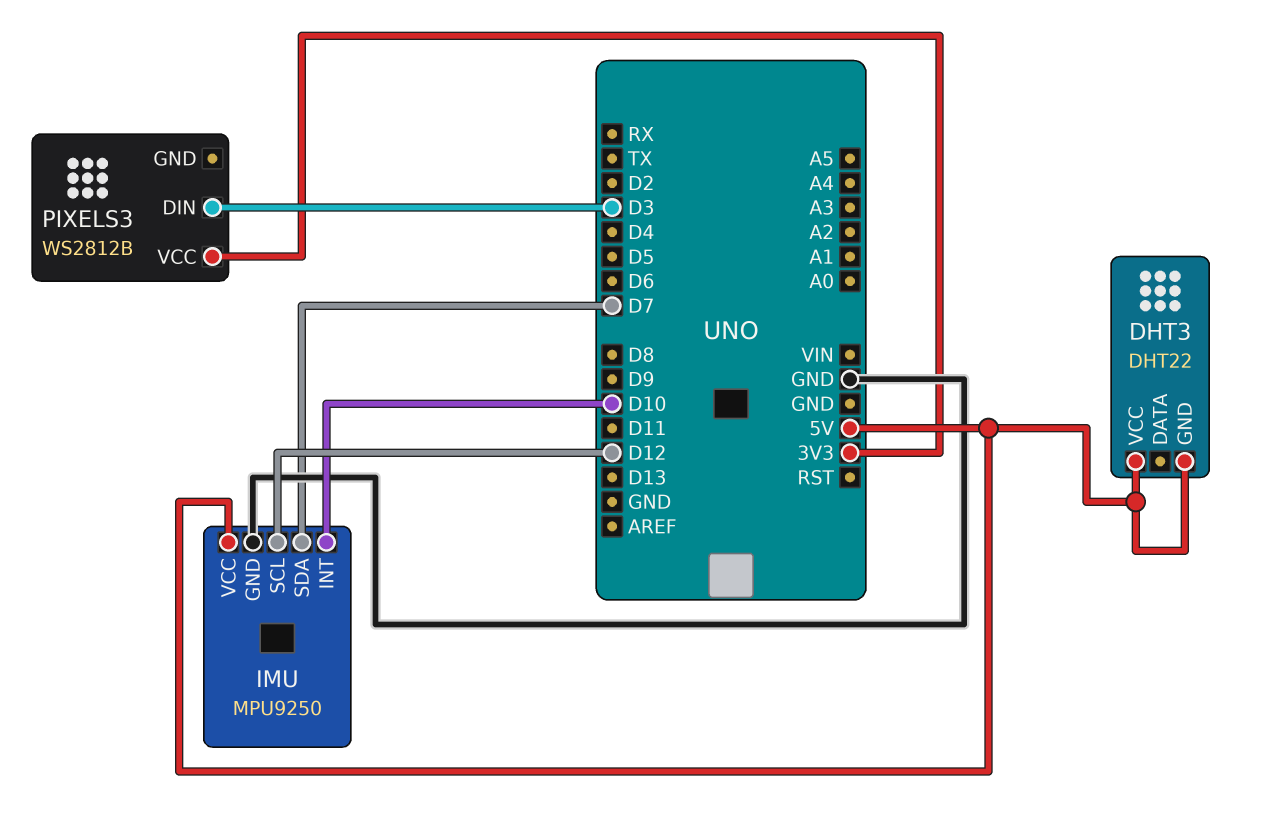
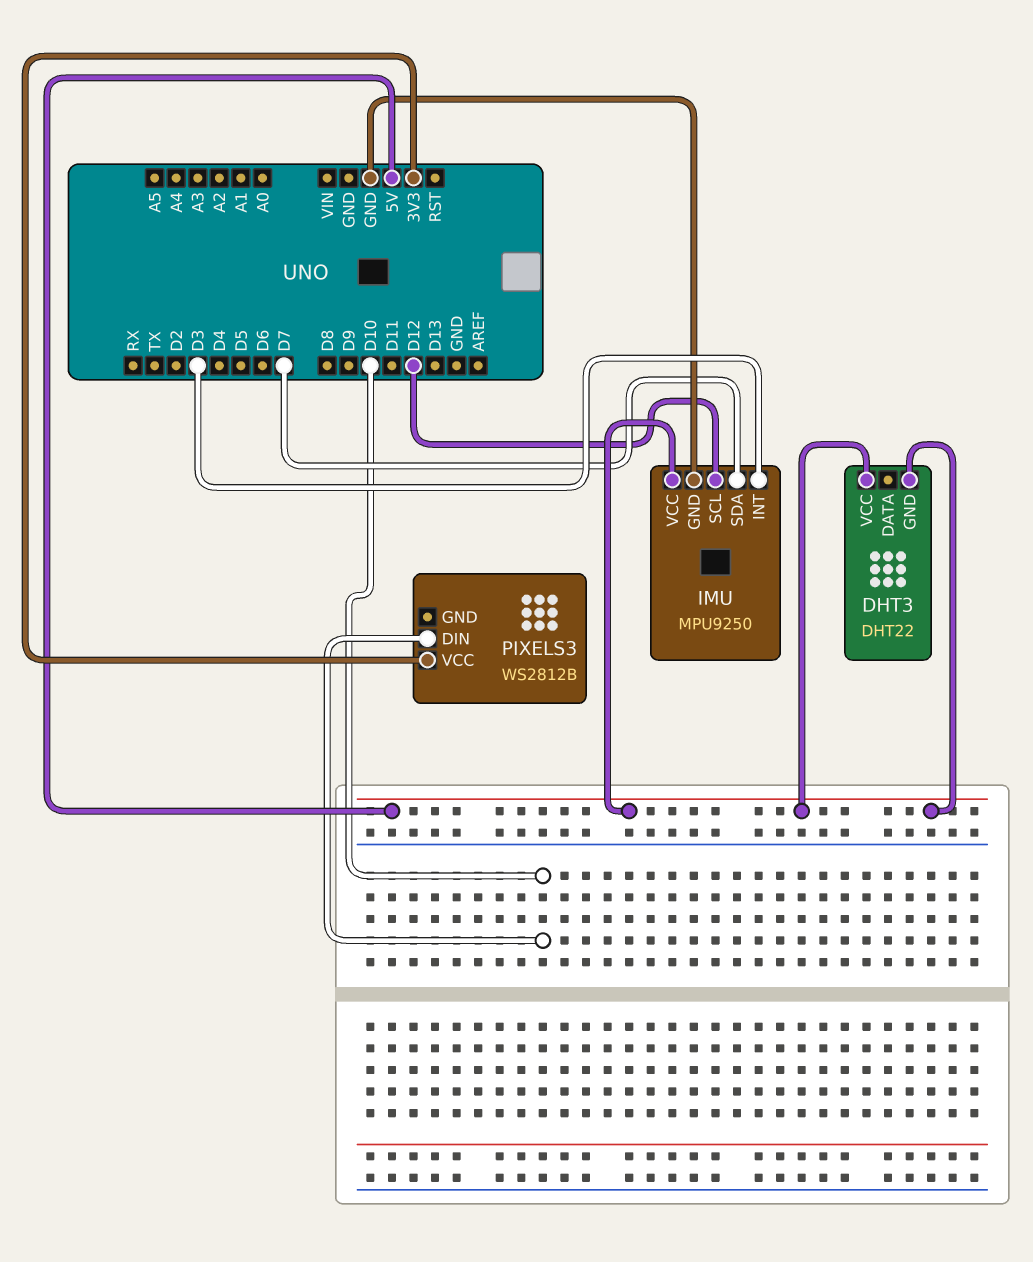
IMU pin INT: D10 -> D3
PIXELS3 pin DIN: D3 -> D10

